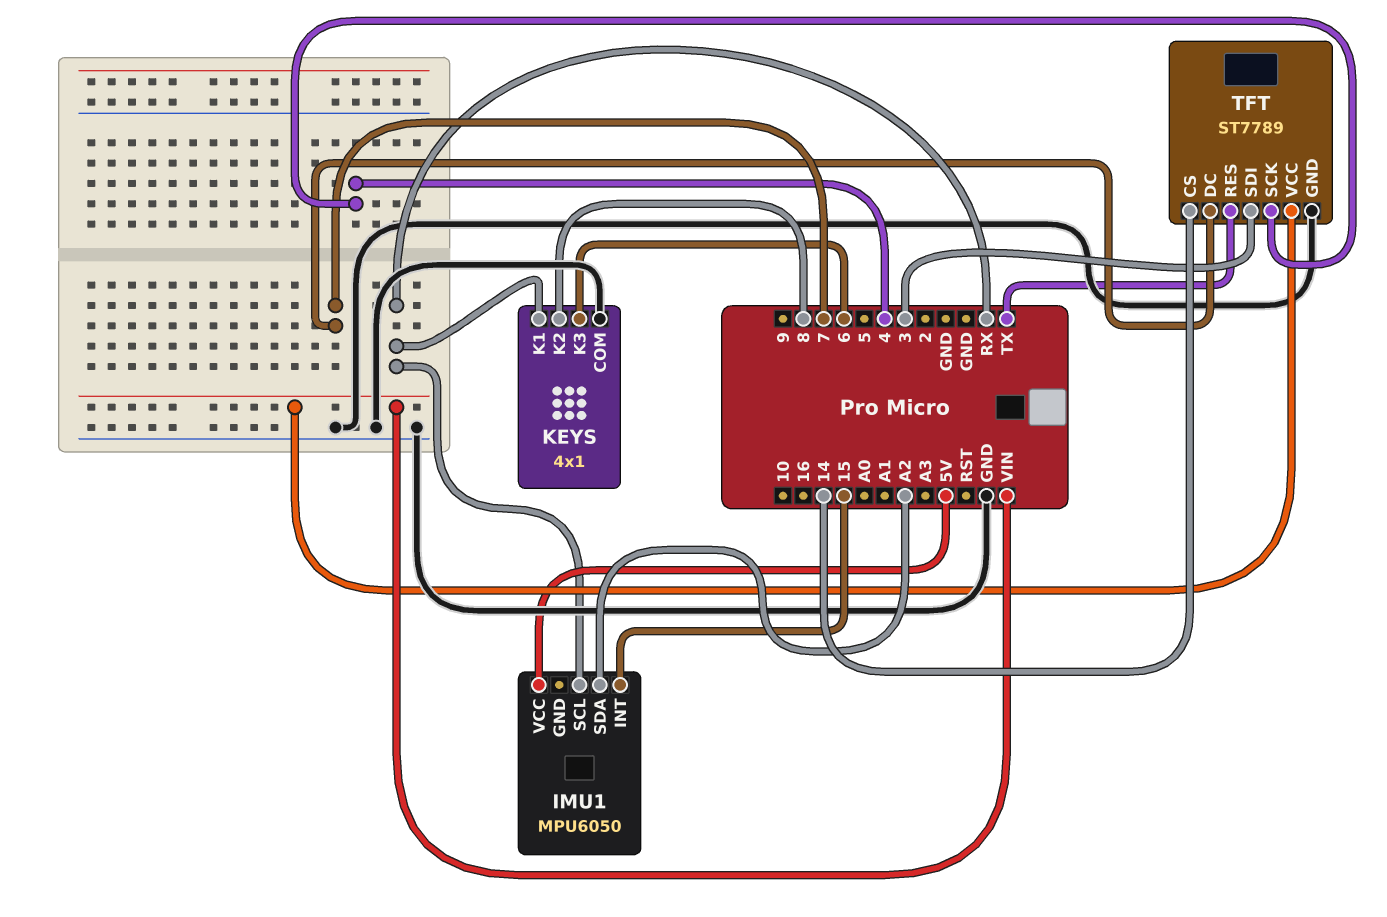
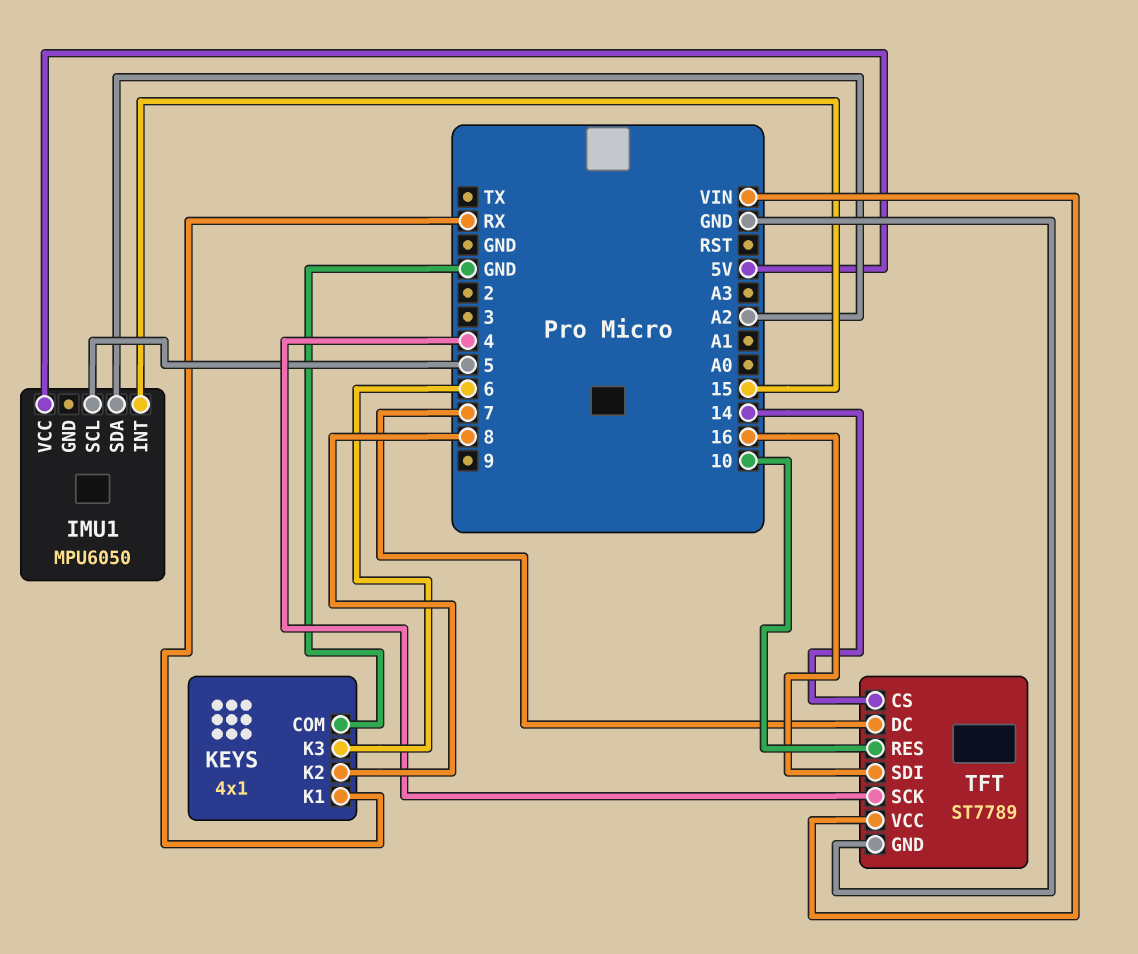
IMU1 pin SCL: RX -> 5
TFT pin RES: TX -> 10
TFT pin SDI: 3 -> 16

